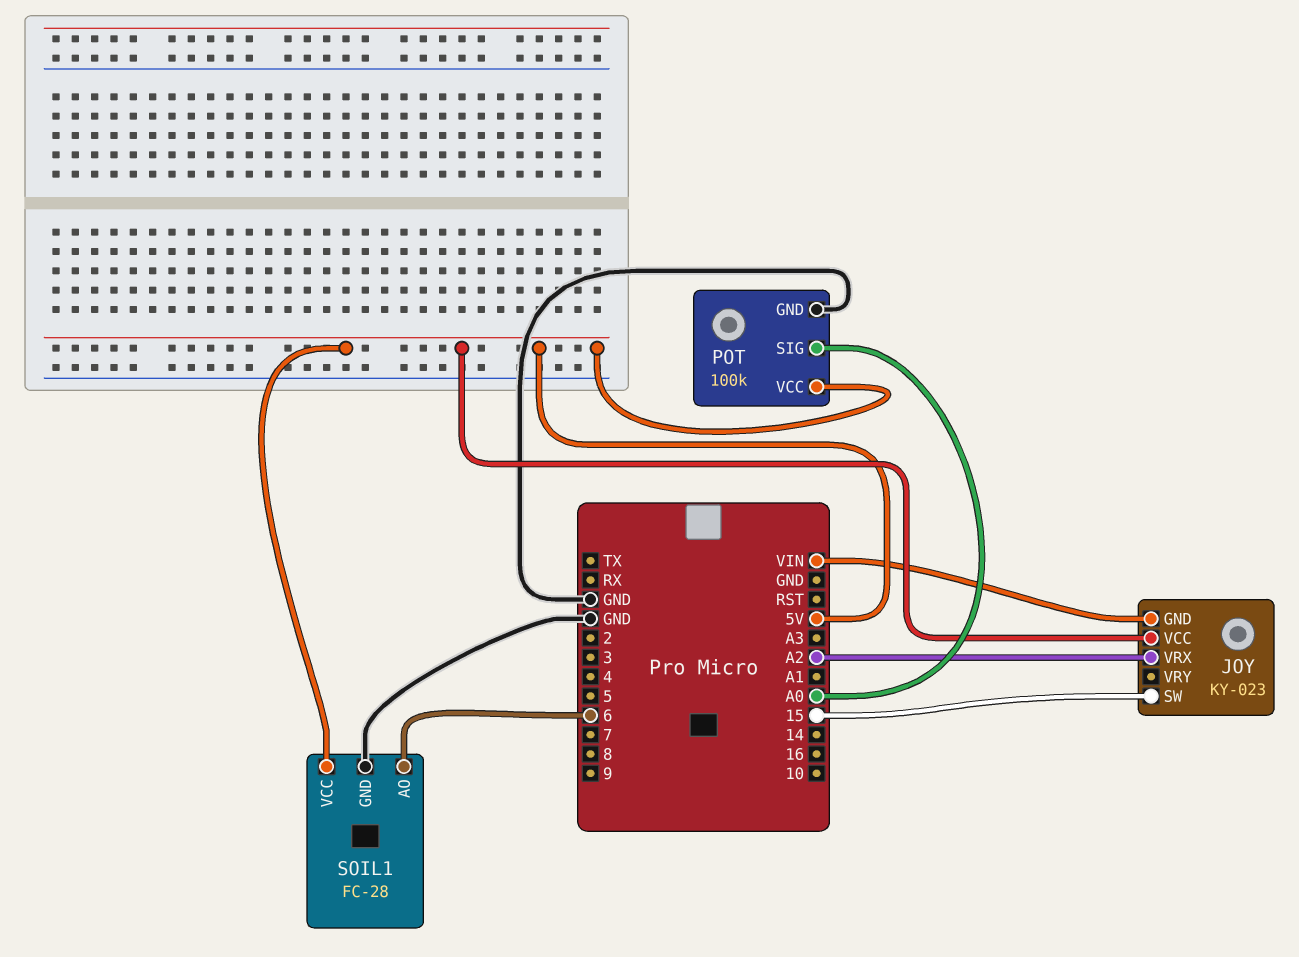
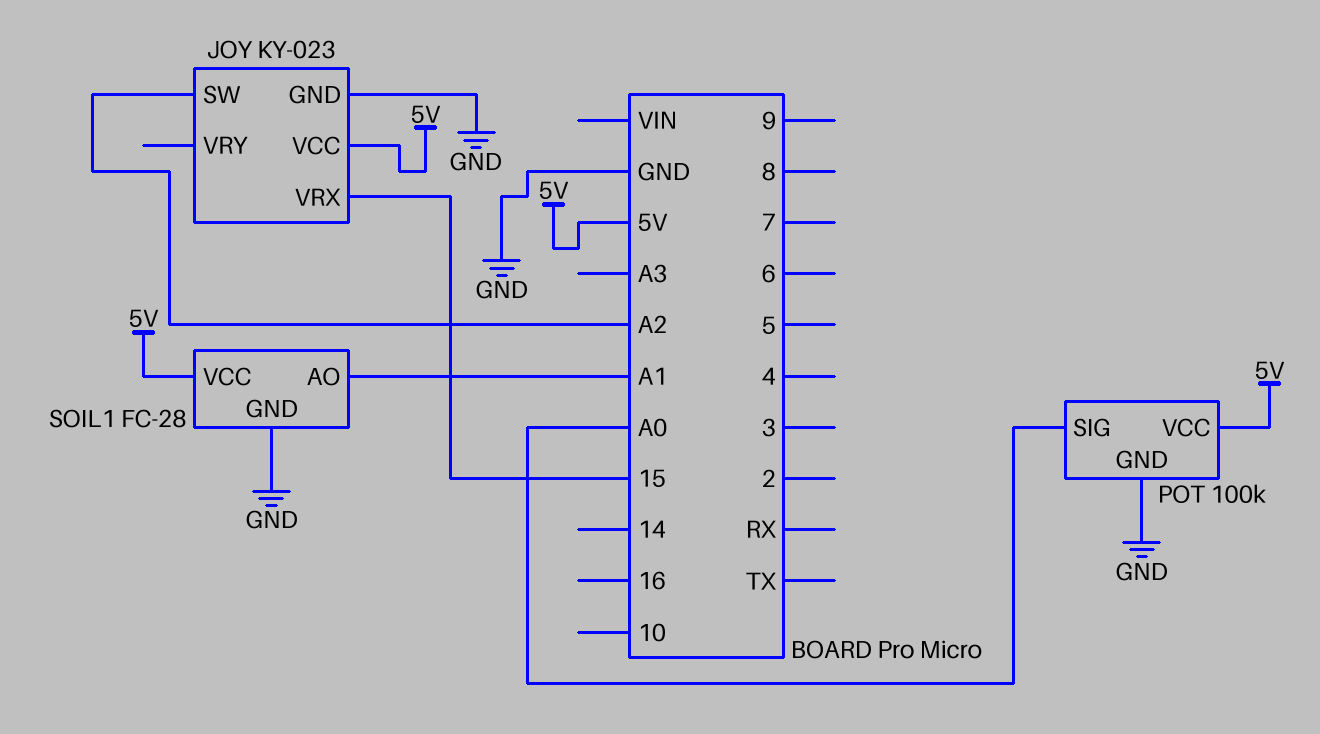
JOY pin GND: VIN -> GND
JOY pin SW: 15 -> A2
JOY pin VRX: A2 -> 15
SOIL1 pin AO: 6 -> A1

